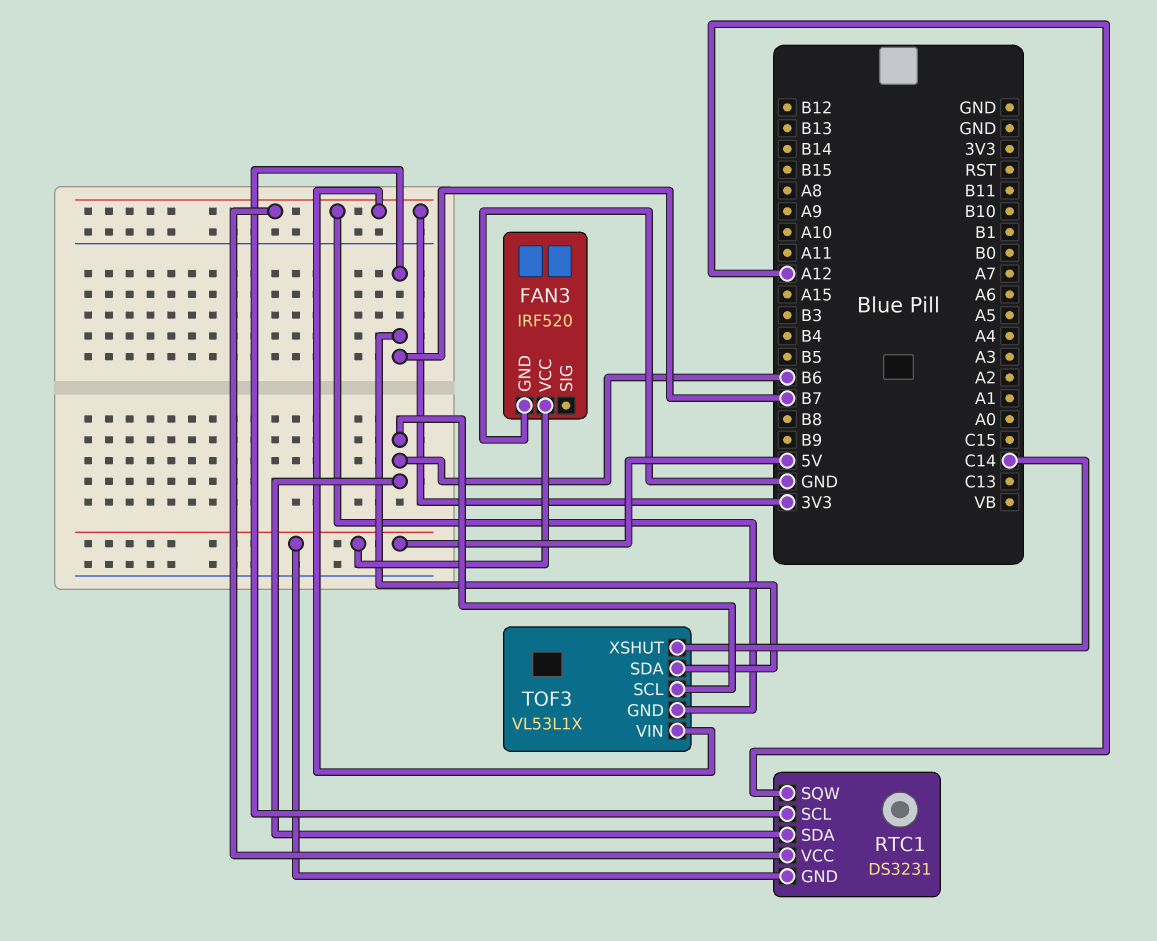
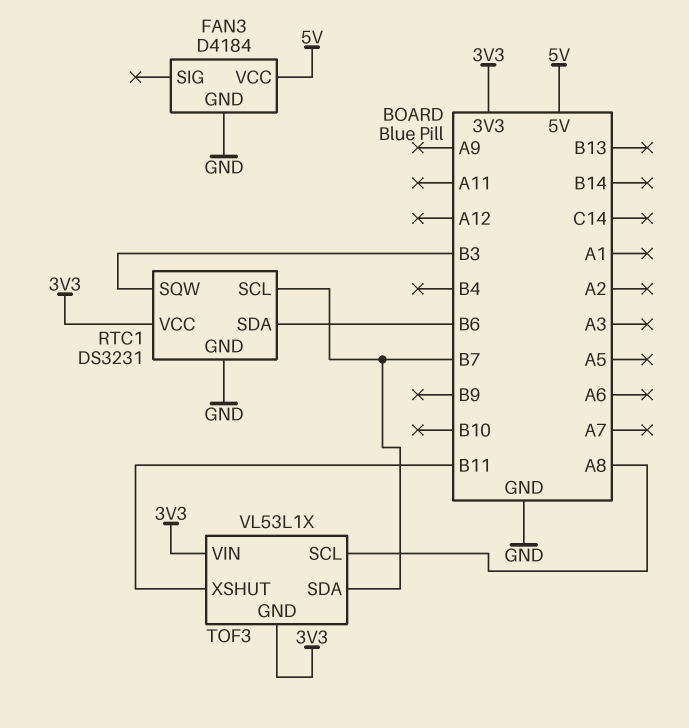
FAN3: IRF520 -> D4184
RTC1 pin GND: 5V -> GND
RTC1 pin SQW: A12 -> B3
TOF3 pin SCL: B6 -> A8
TOF3 pin XSHUT: C14 -> B11

